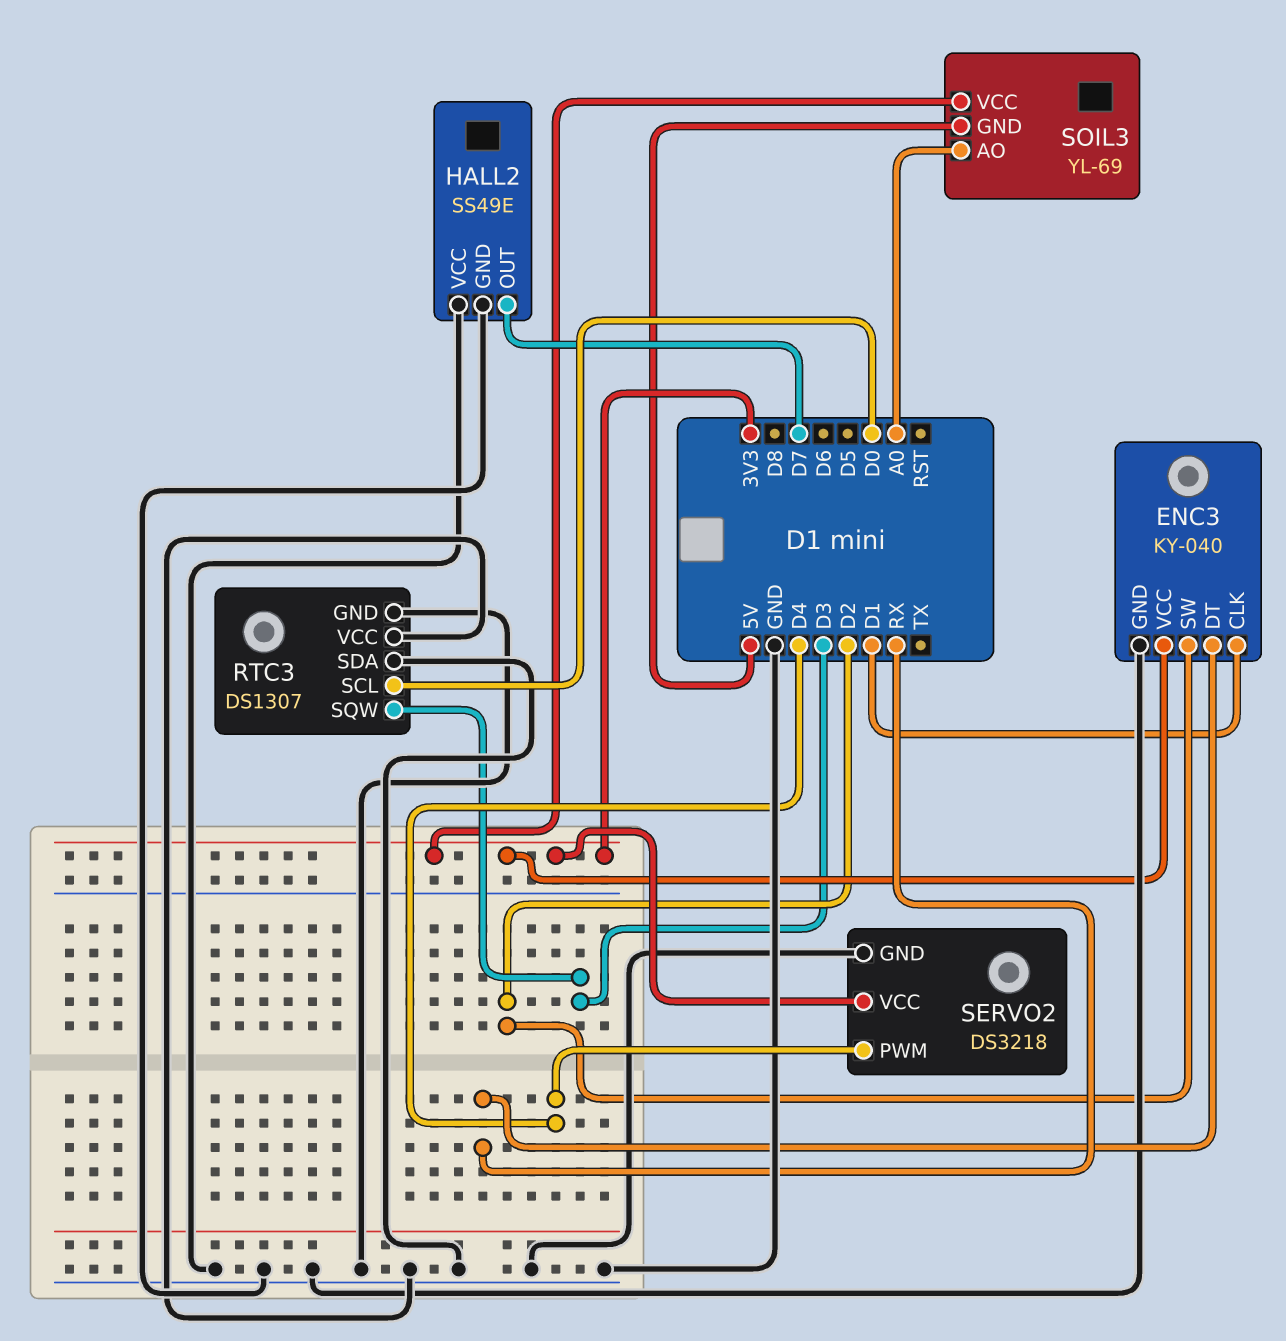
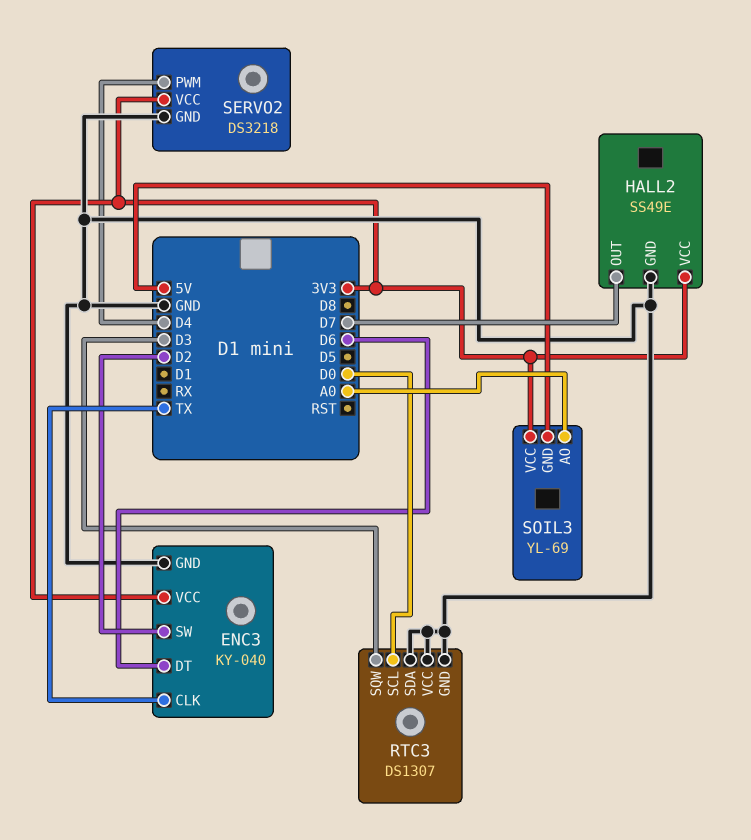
ENC3 pin CLK: D1 -> TX
ENC3 pin DT: RX -> D6
HALL2 pin VCC: GND -> 3V3

